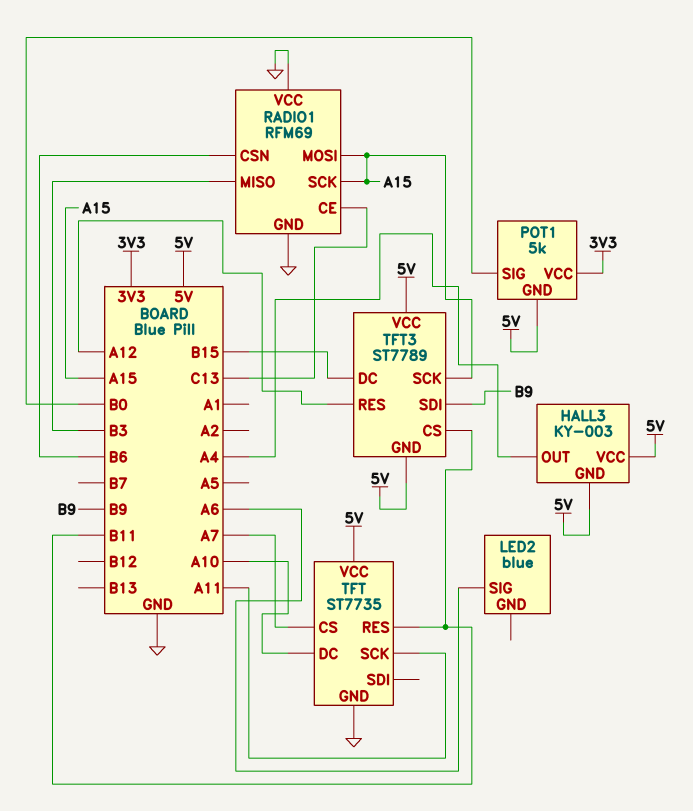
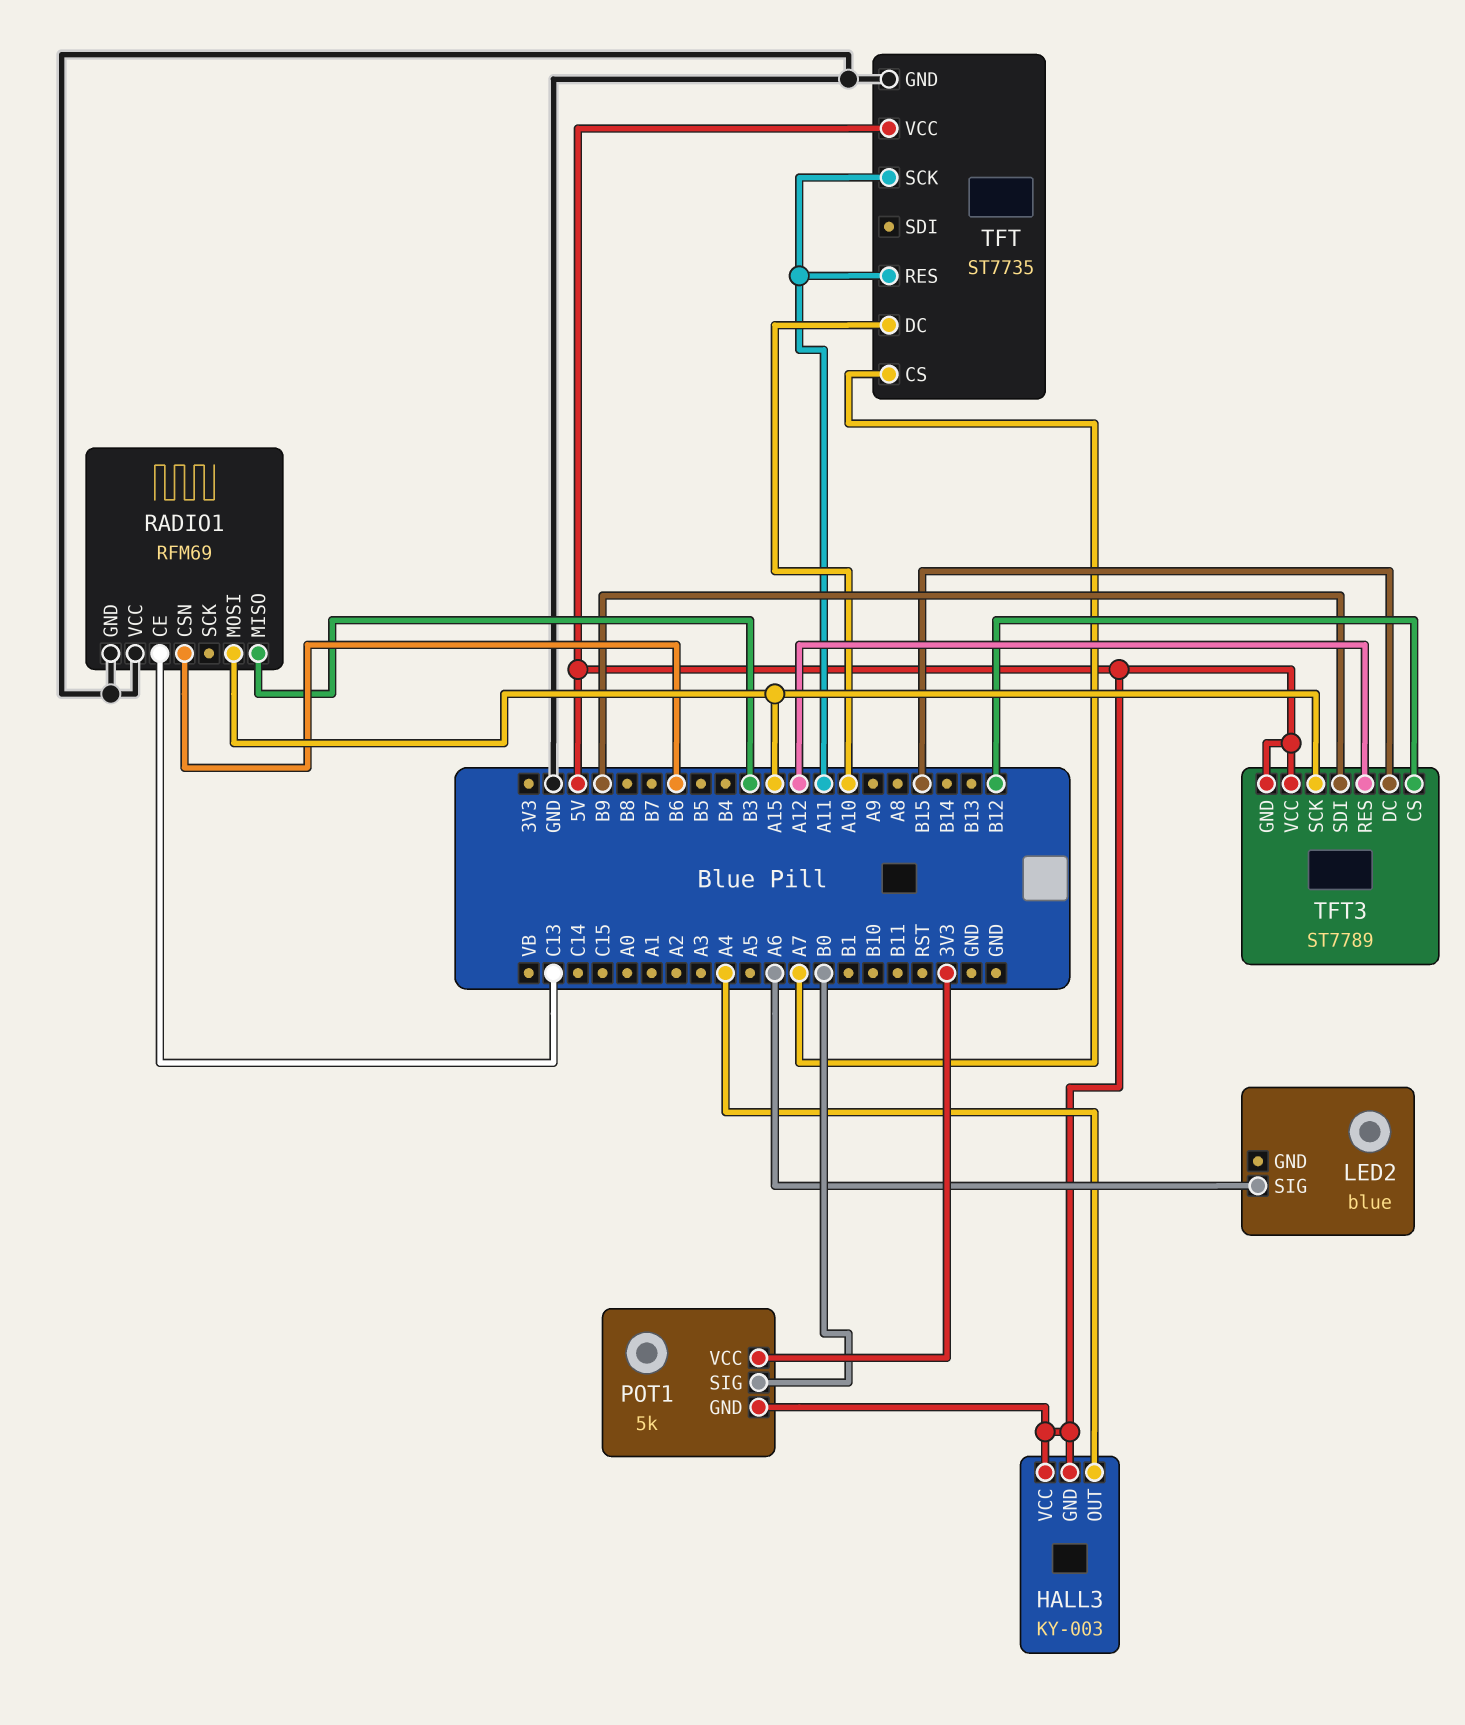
RADIO1 pin SCK: A15 -> none
TFT pin RES: B11 -> A11
TFT3 pin CS: B11 -> B12

